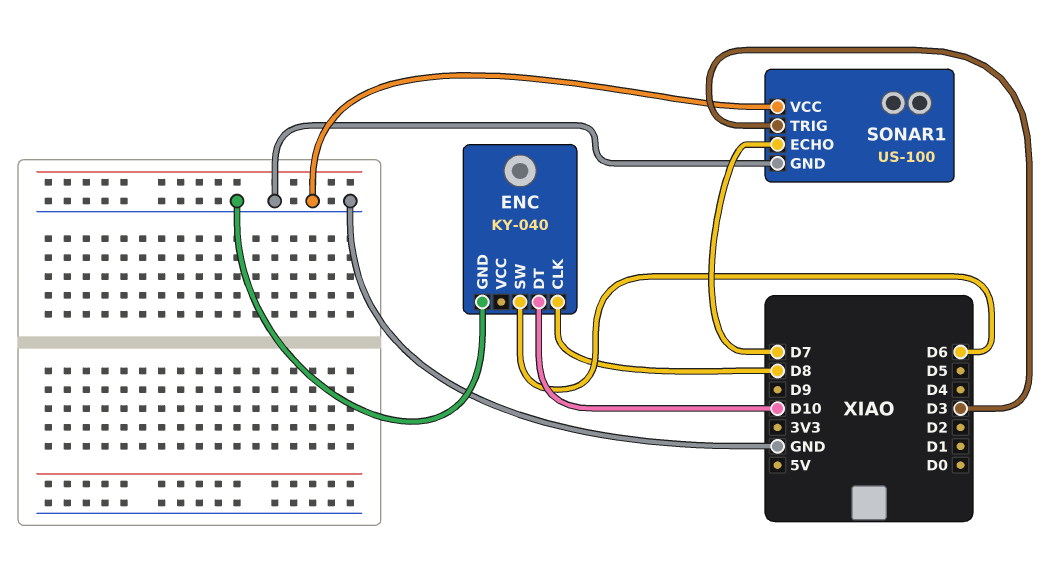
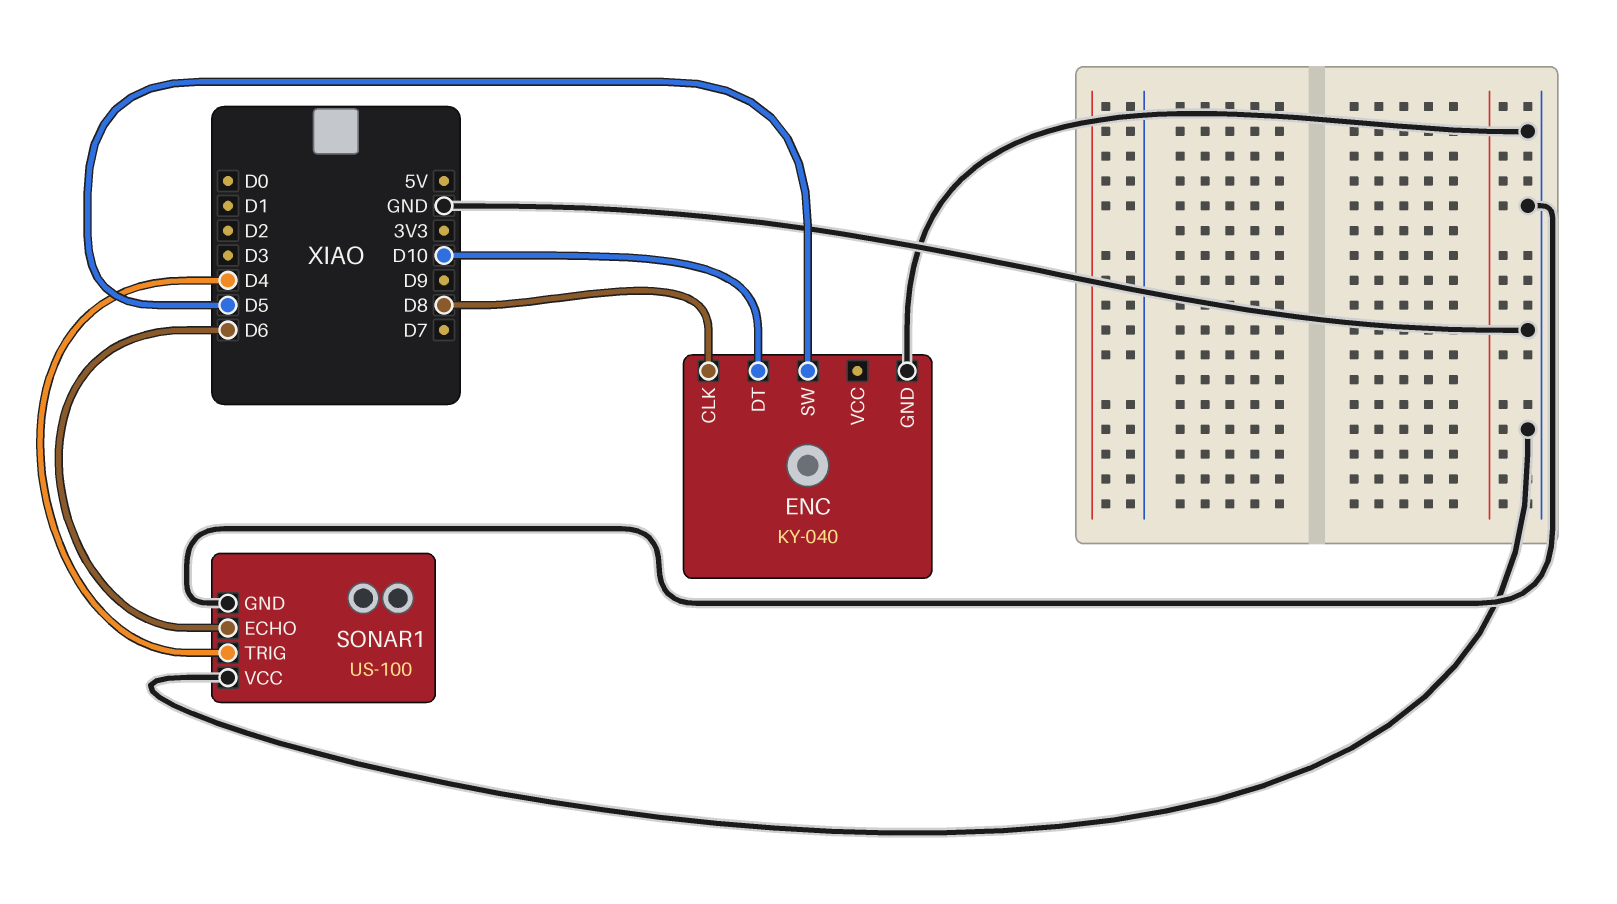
ENC pin SW: D6 -> D5
SONAR1 pin ECHO: D7 -> D6
SONAR1 pin TRIG: D3 -> D4

